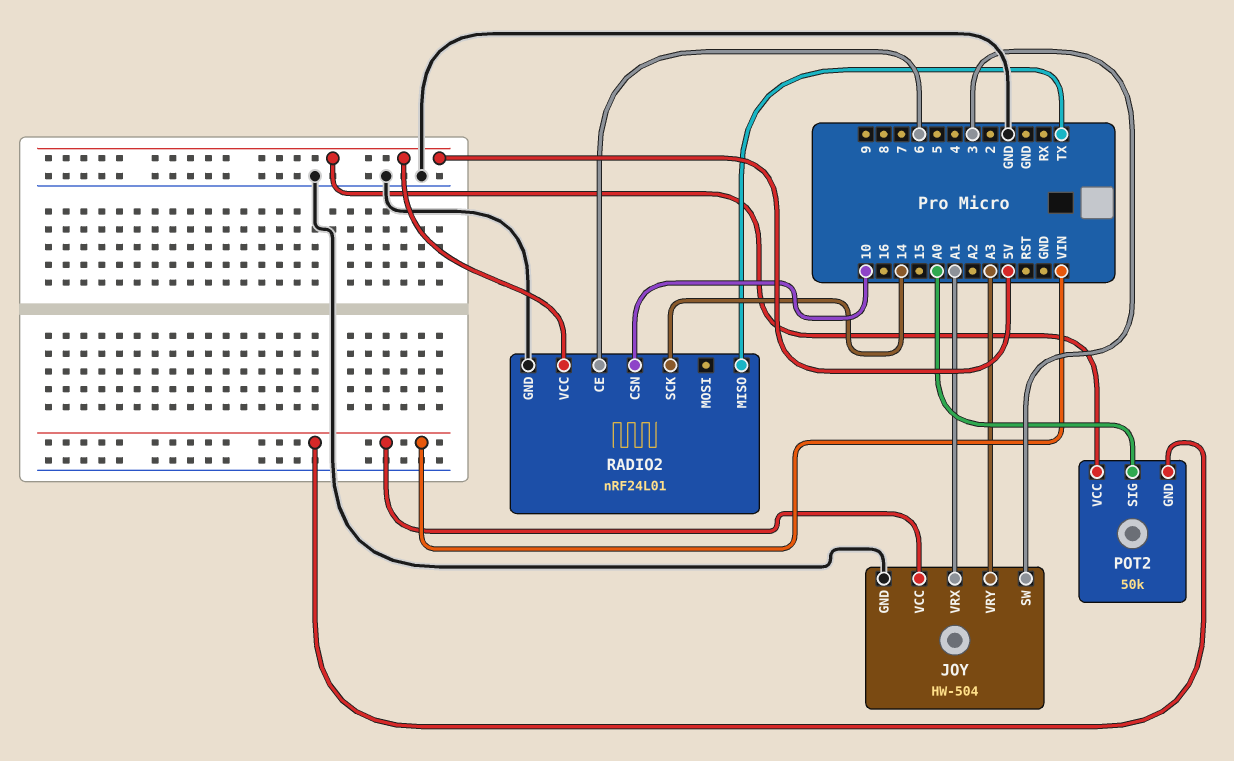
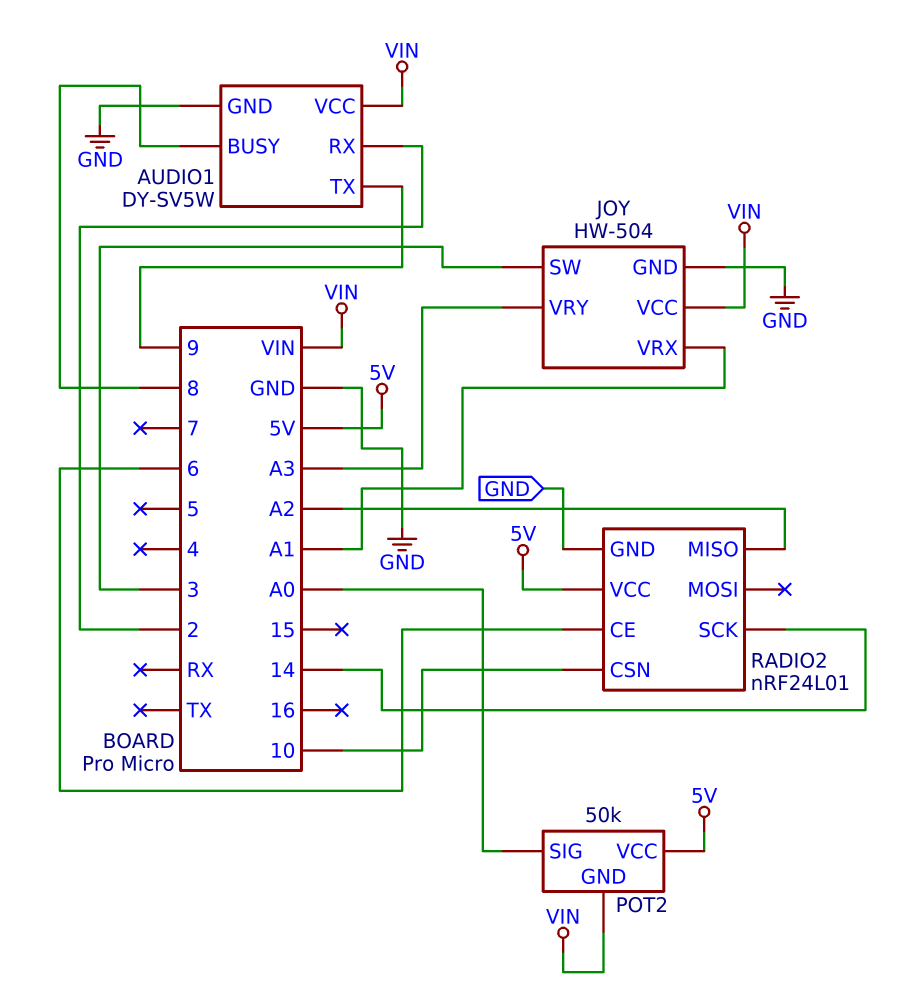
AUDIO1: none -> DY-SV5W
AUDIO1 pin BUSY: none -> 8
AUDIO1 pin GND: none -> GND
AUDIO1 pin RX: none -> 2
AUDIO1 pin TX: none -> 9
AUDIO1 pin VCC: none -> VIN
RADIO2 pin MISO: TX -> A2

